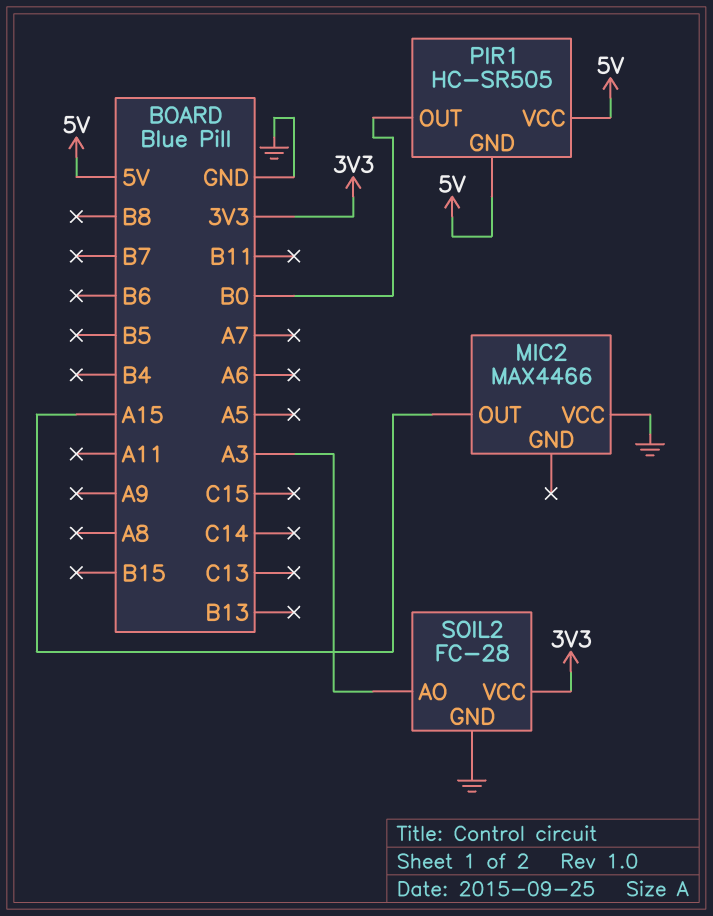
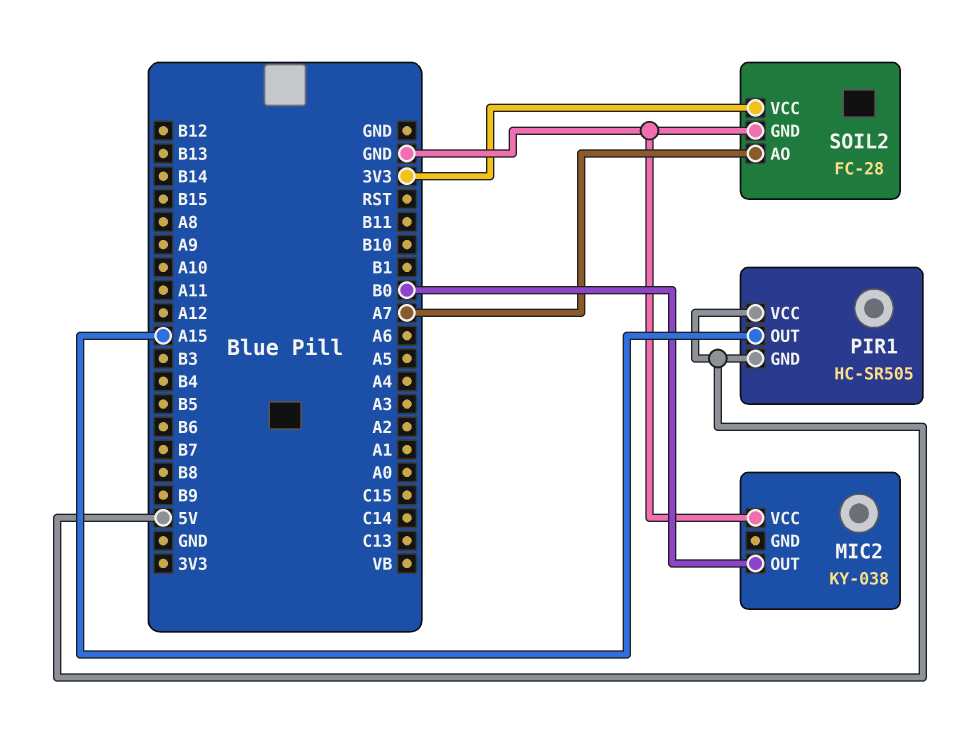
MIC2: MAX4466 -> KY-038
MIC2 pin OUT: A15 -> B0
PIR1 pin OUT: B0 -> A15
SOIL2 pin AO: A3 -> A7

